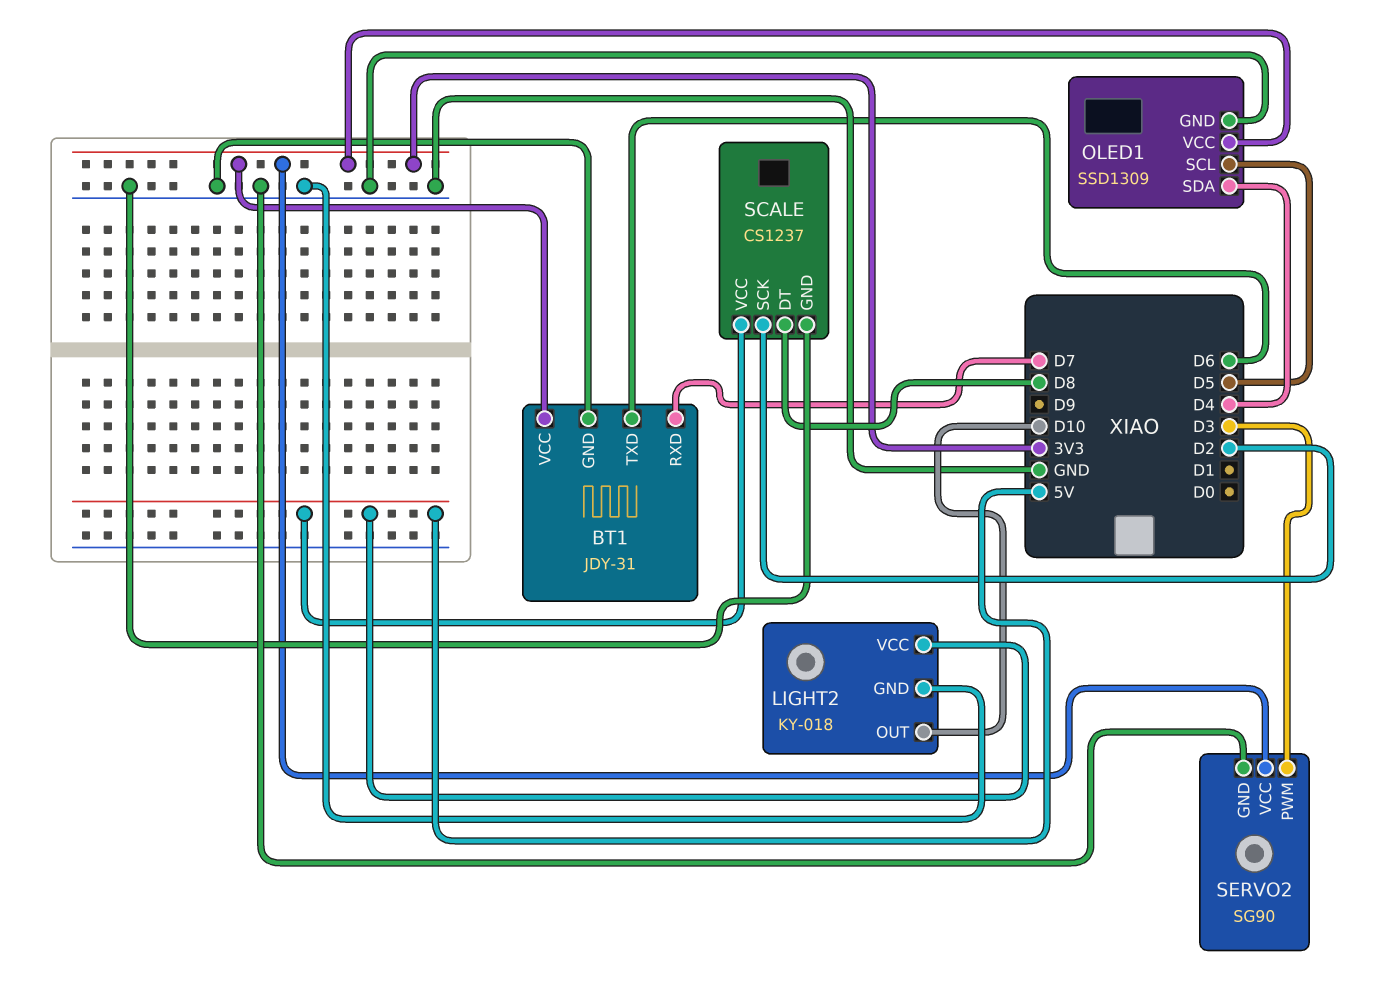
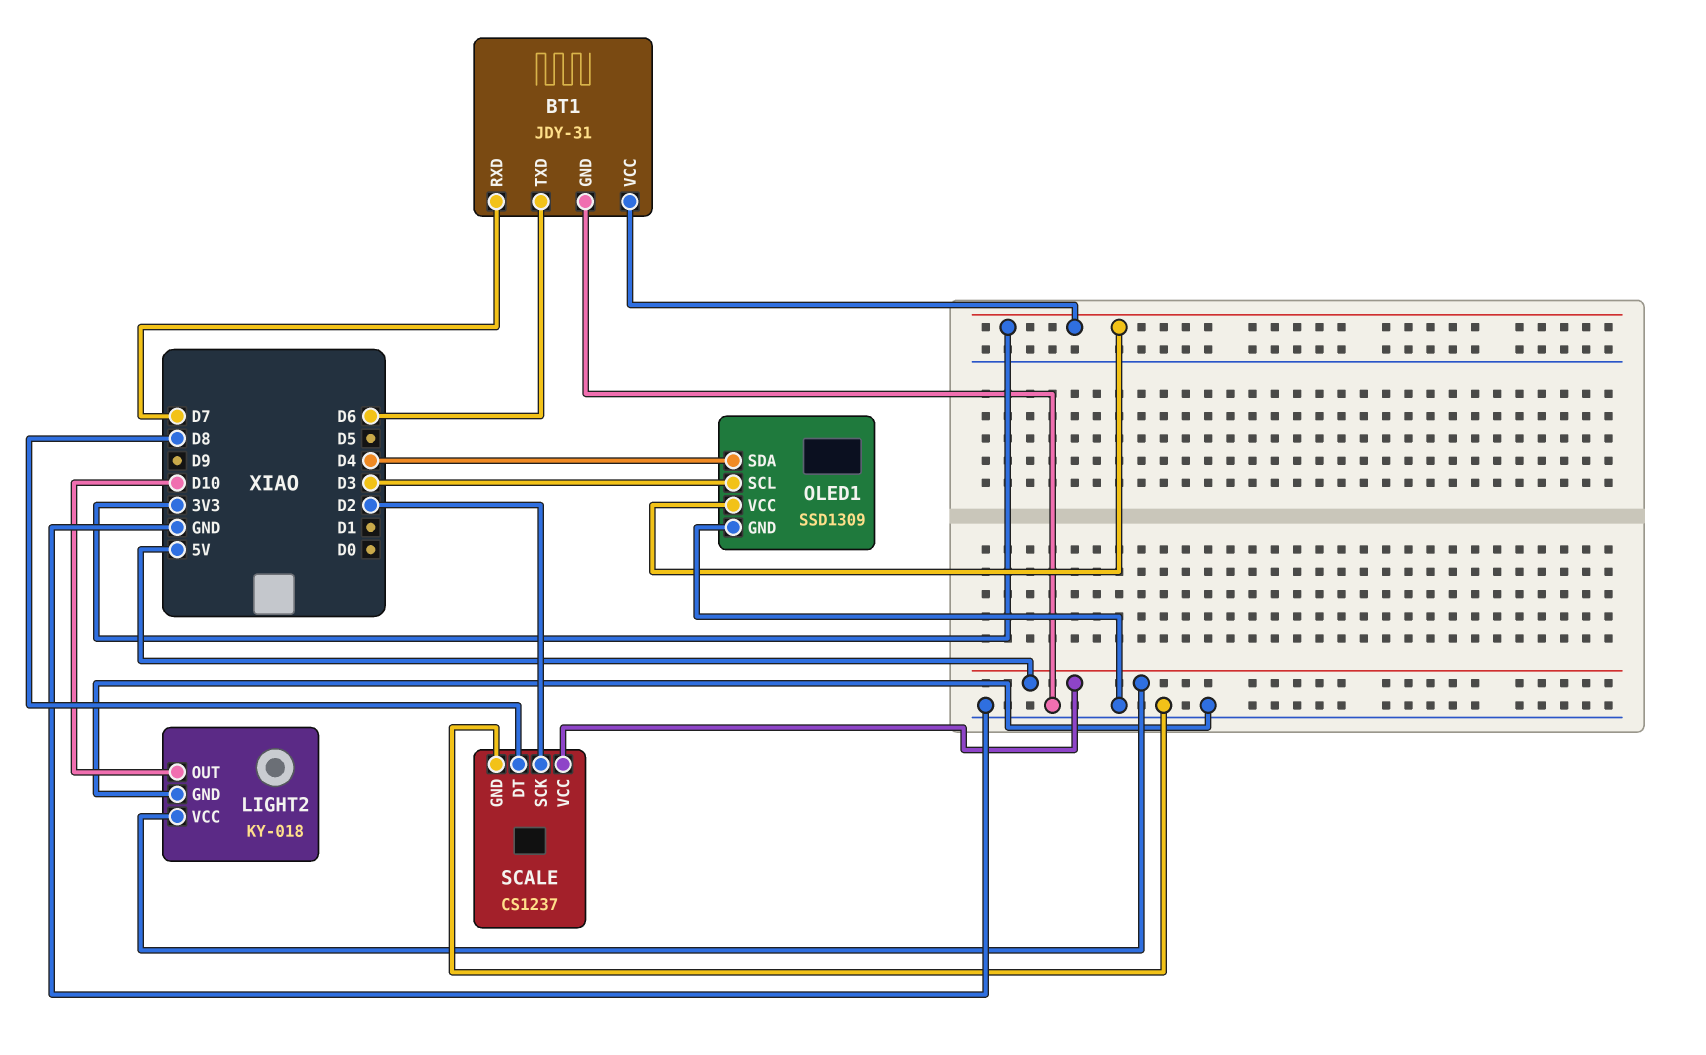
OLED1 pin SCL: D5 -> D3
SERVO2: SG90 -> none
SERVO2 pin GND: GND -> none
SERVO2 pin PWM: D3 -> none
SERVO2 pin VCC: 3V3 -> none

